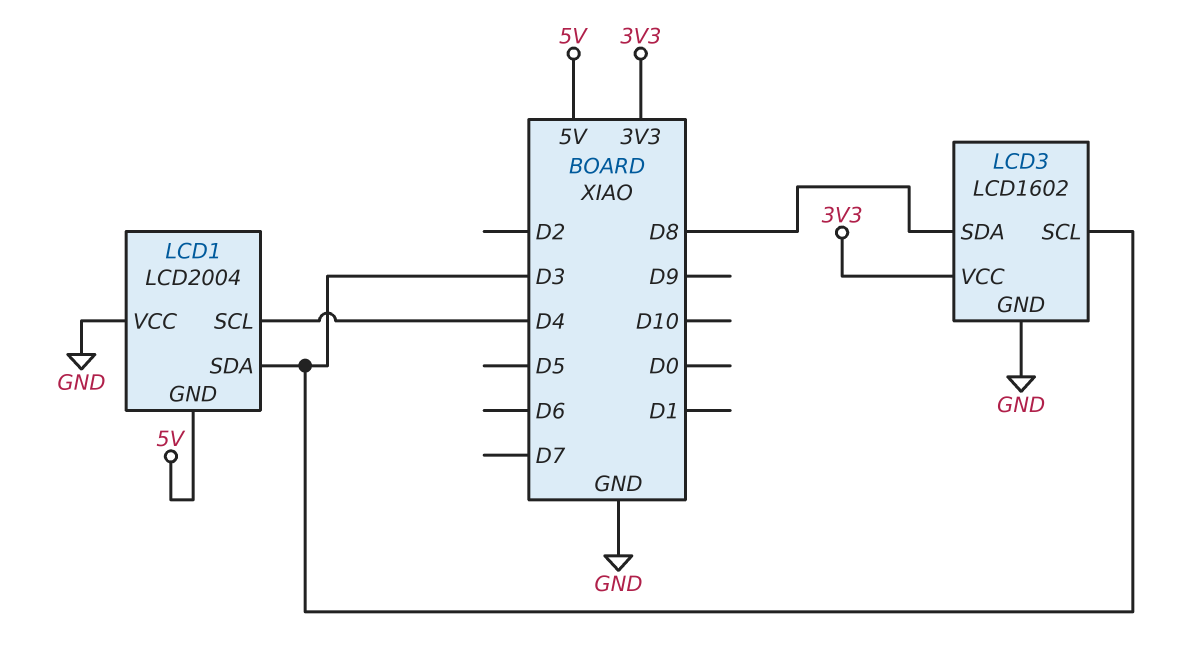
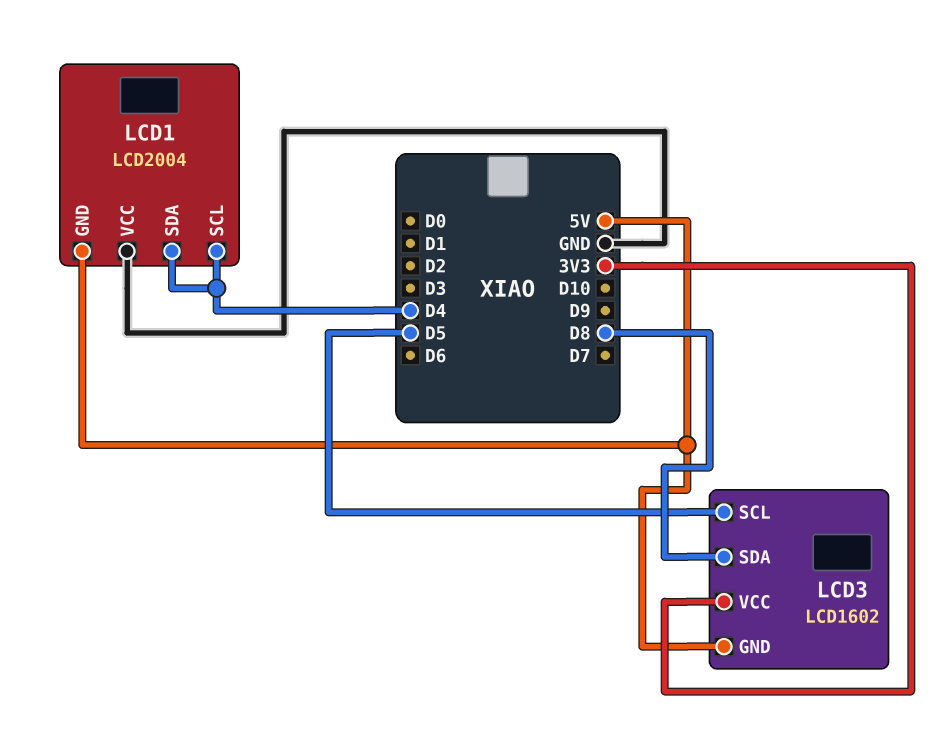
LCD1 pin SDA: D3 -> D4
LCD3 pin GND: GND -> 5V
LCD3 pin SCL: D3 -> D5

